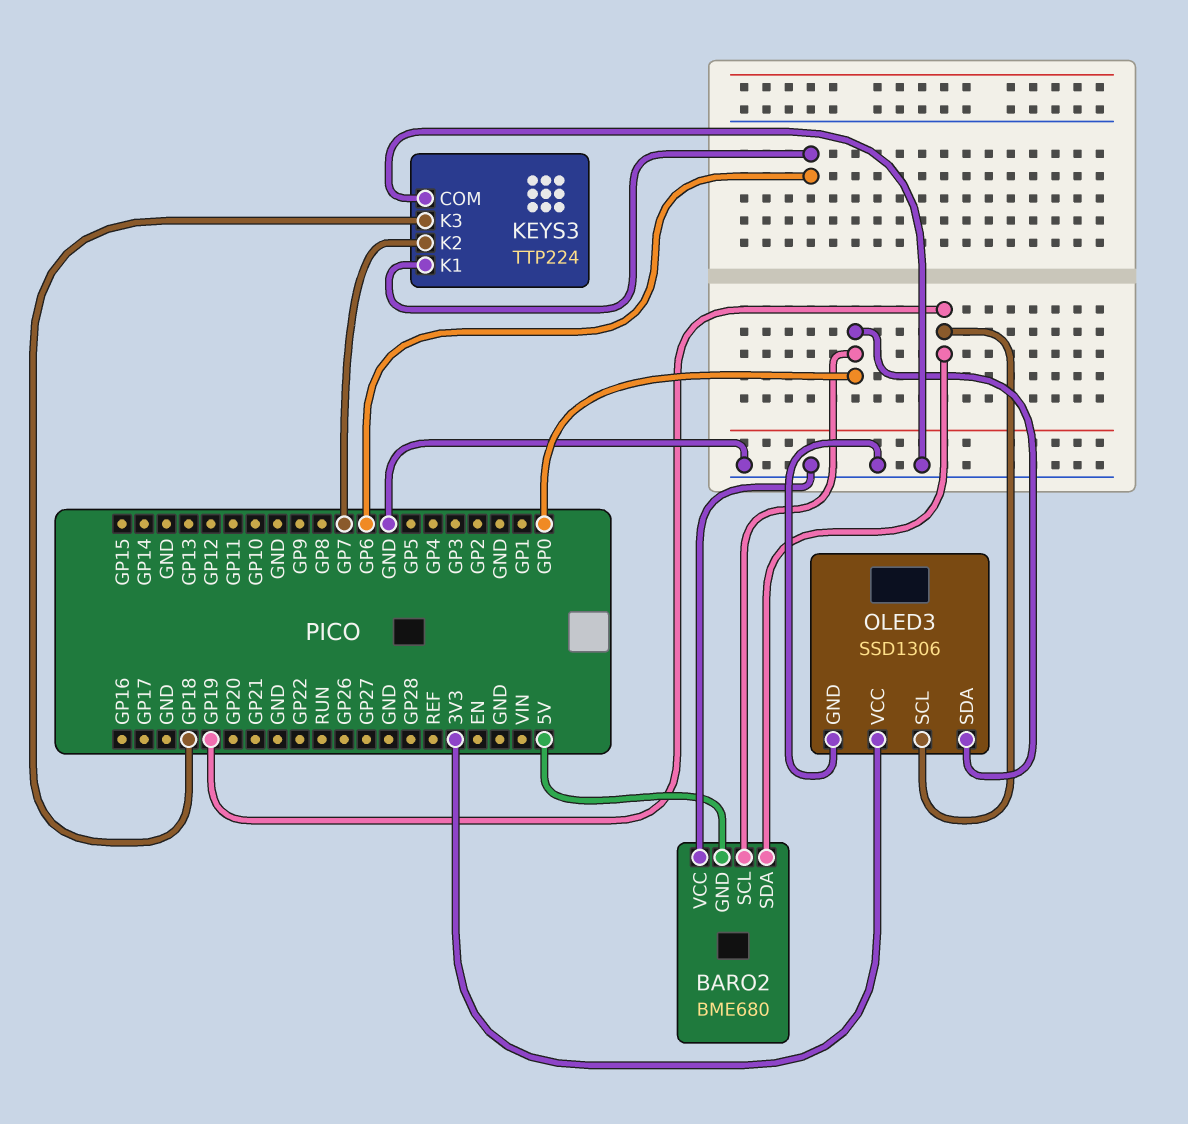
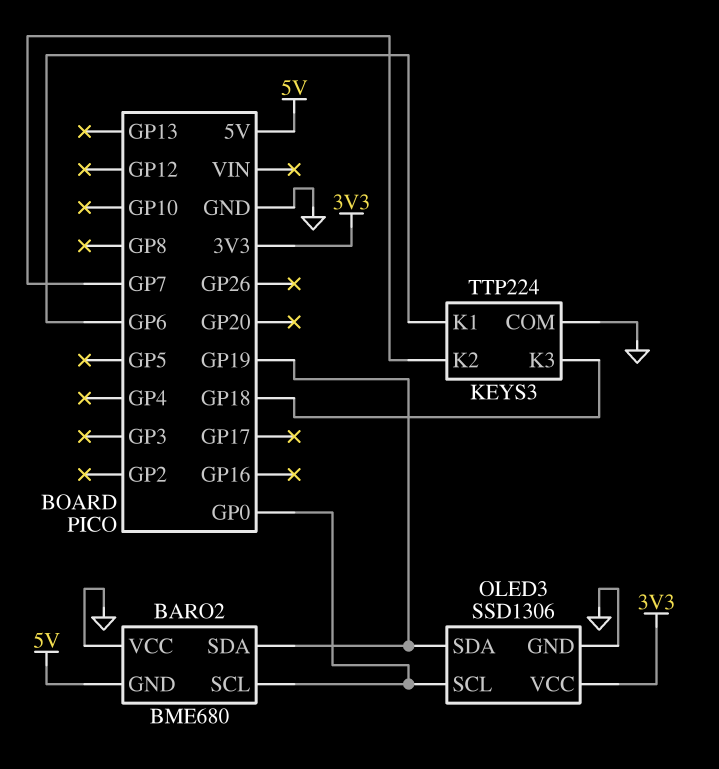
OLED3 pin SCL: GP19 -> GP0
OLED3 pin SDA: GP0 -> GP19

